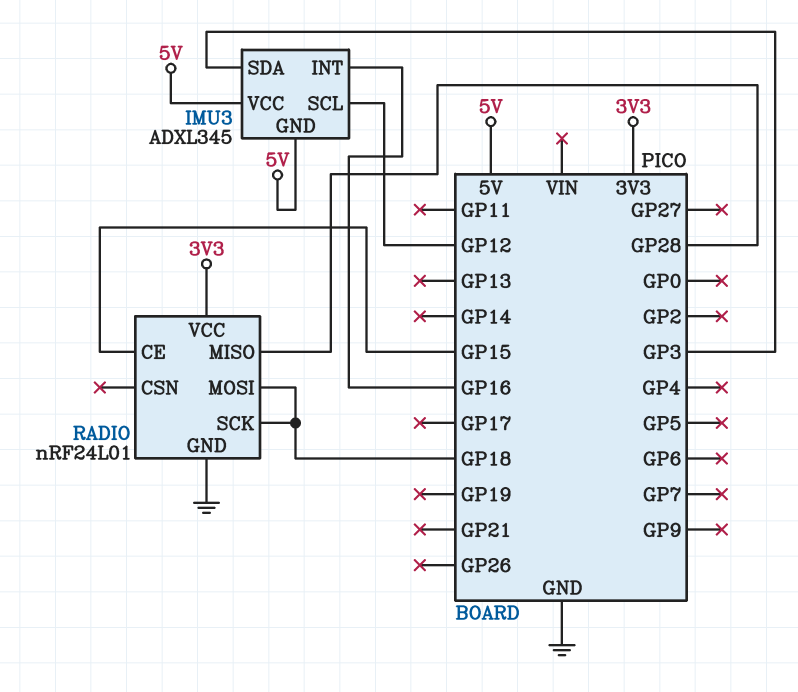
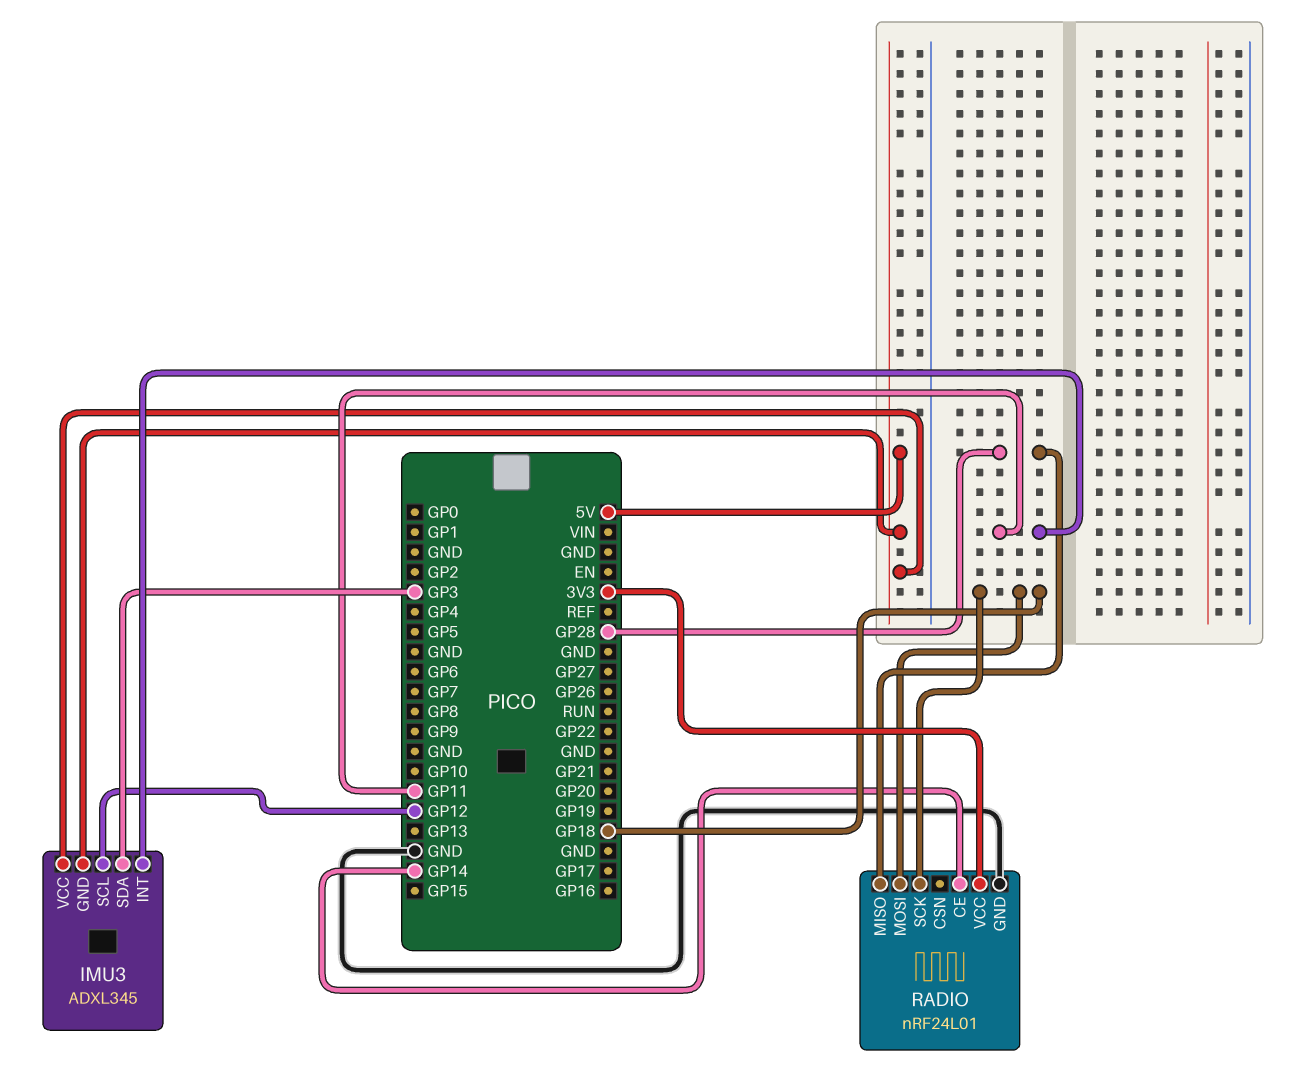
IMU3 pin INT: GP16 -> GP11
RADIO pin CE: GP15 -> GP14

